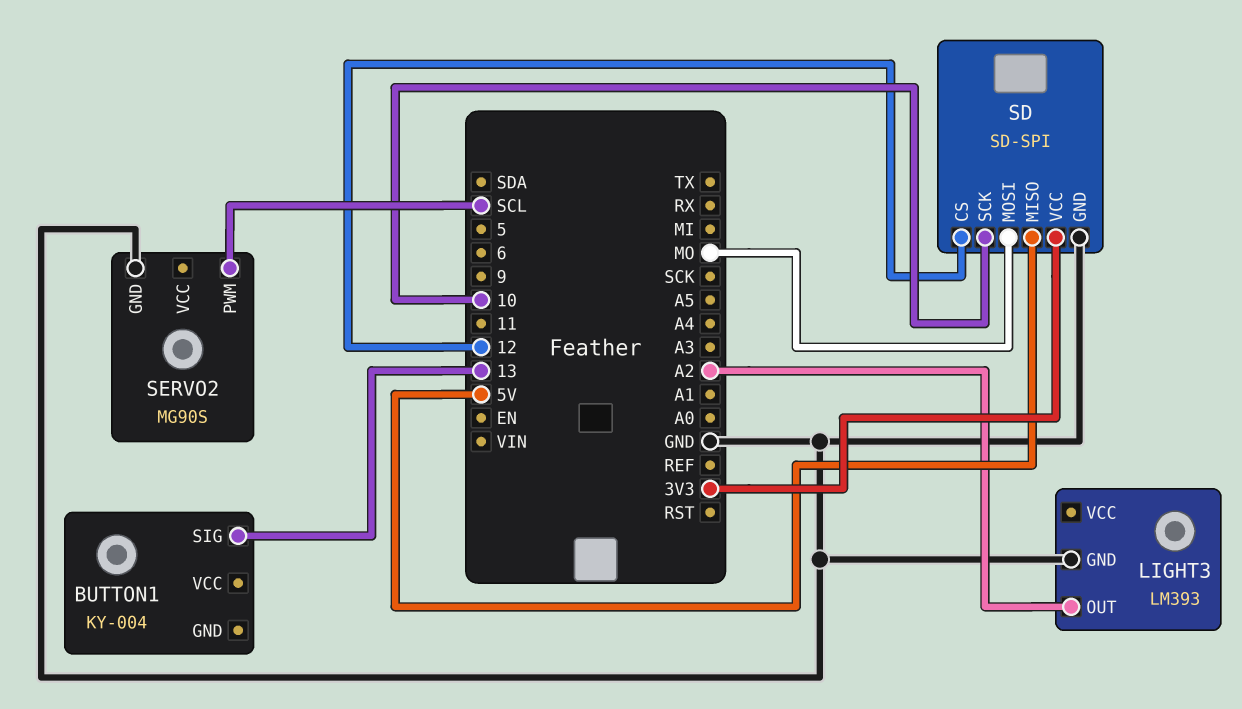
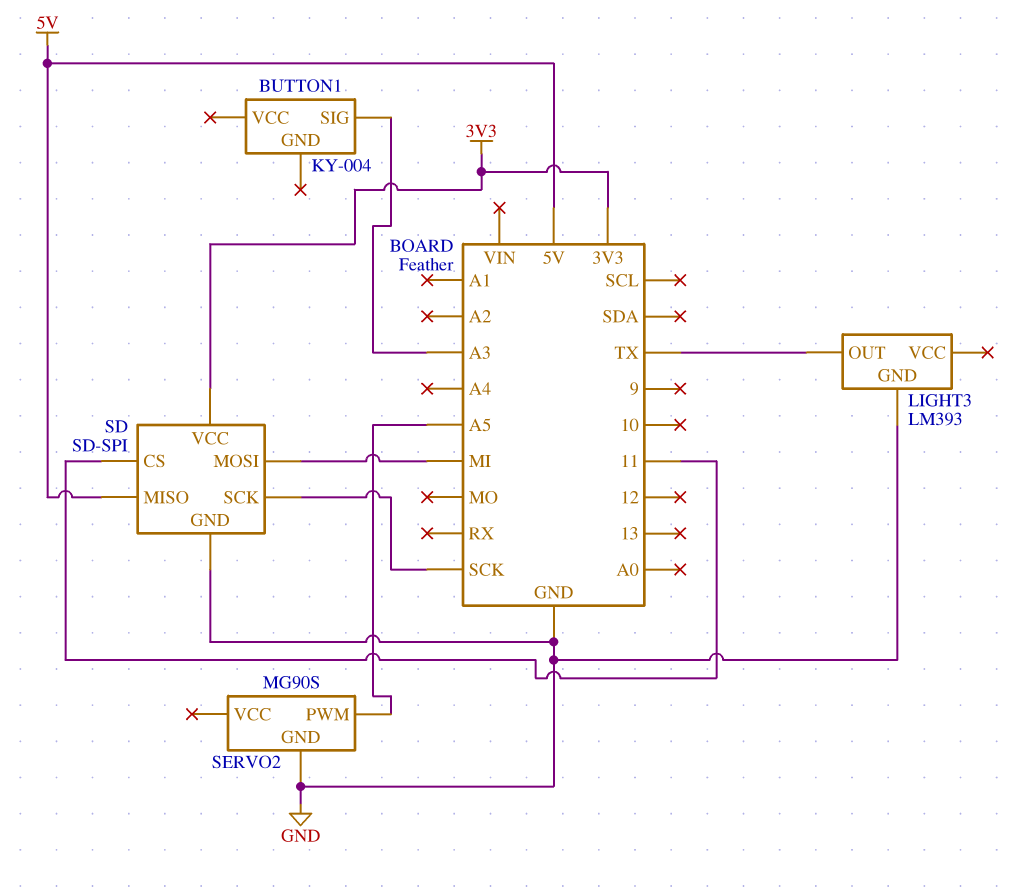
BUTTON1 pin SIG: 13 -> A3
LIGHT3 pin OUT: A2 -> TX
SD pin CS: 12 -> 11
SD pin MOSI: MO -> MI
SD pin SCK: 10 -> SCK
SERVO2 pin PWM: SCL -> A5

